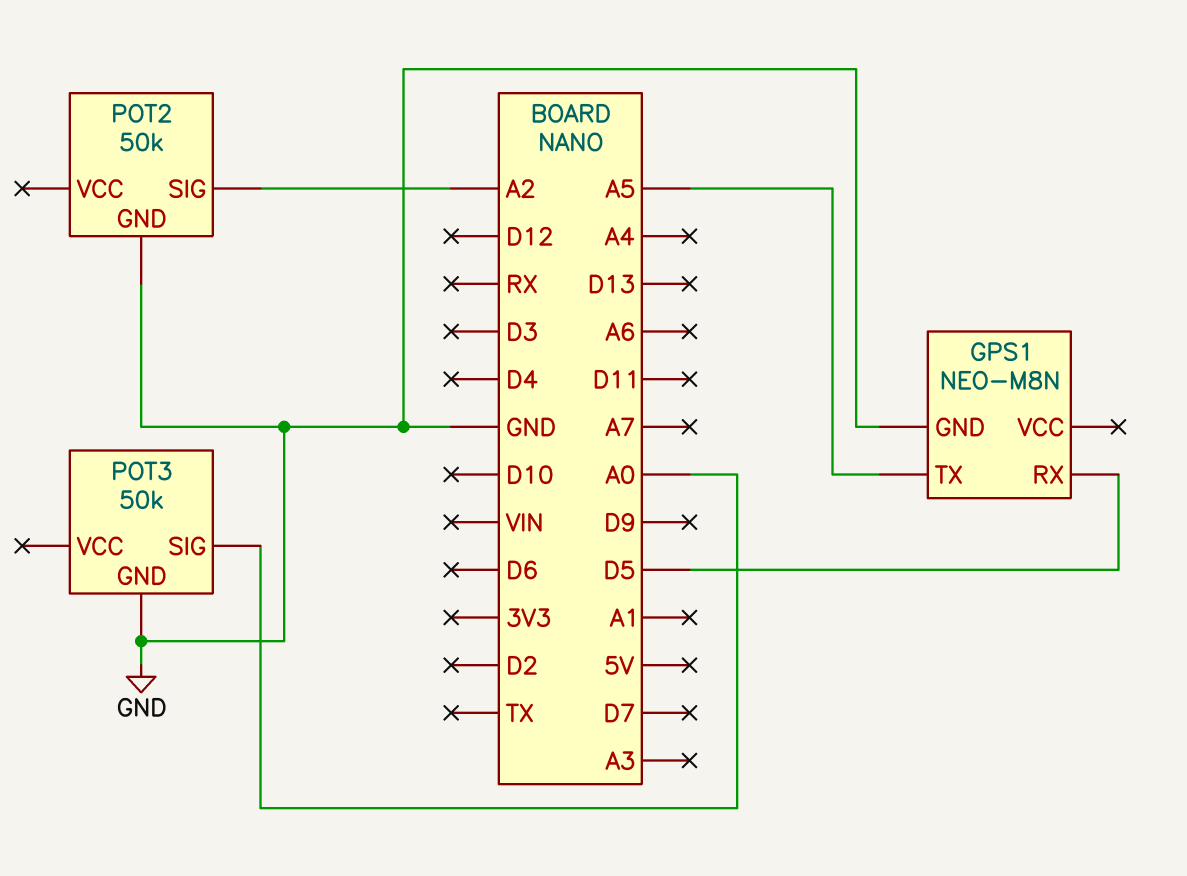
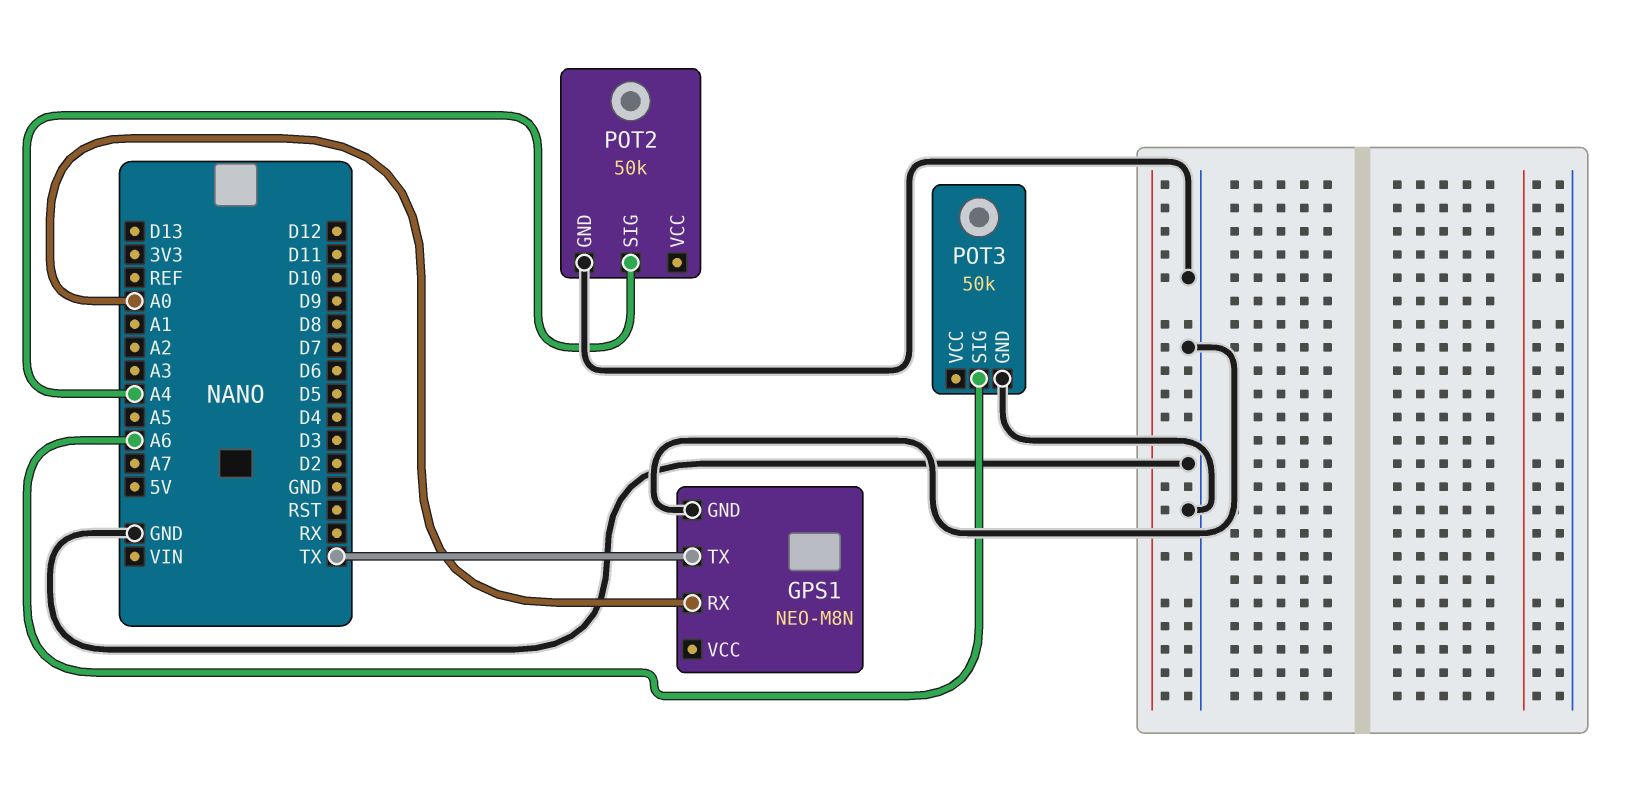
GPS1 pin RX: D5 -> A0
GPS1 pin TX: A5 -> TX
POT2 pin SIG: A2 -> A4
POT3 pin SIG: A0 -> A6

